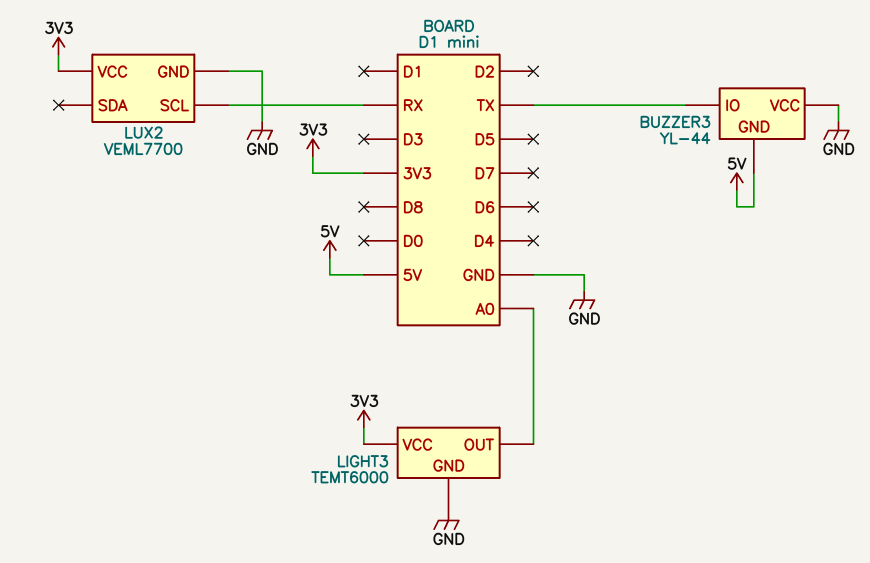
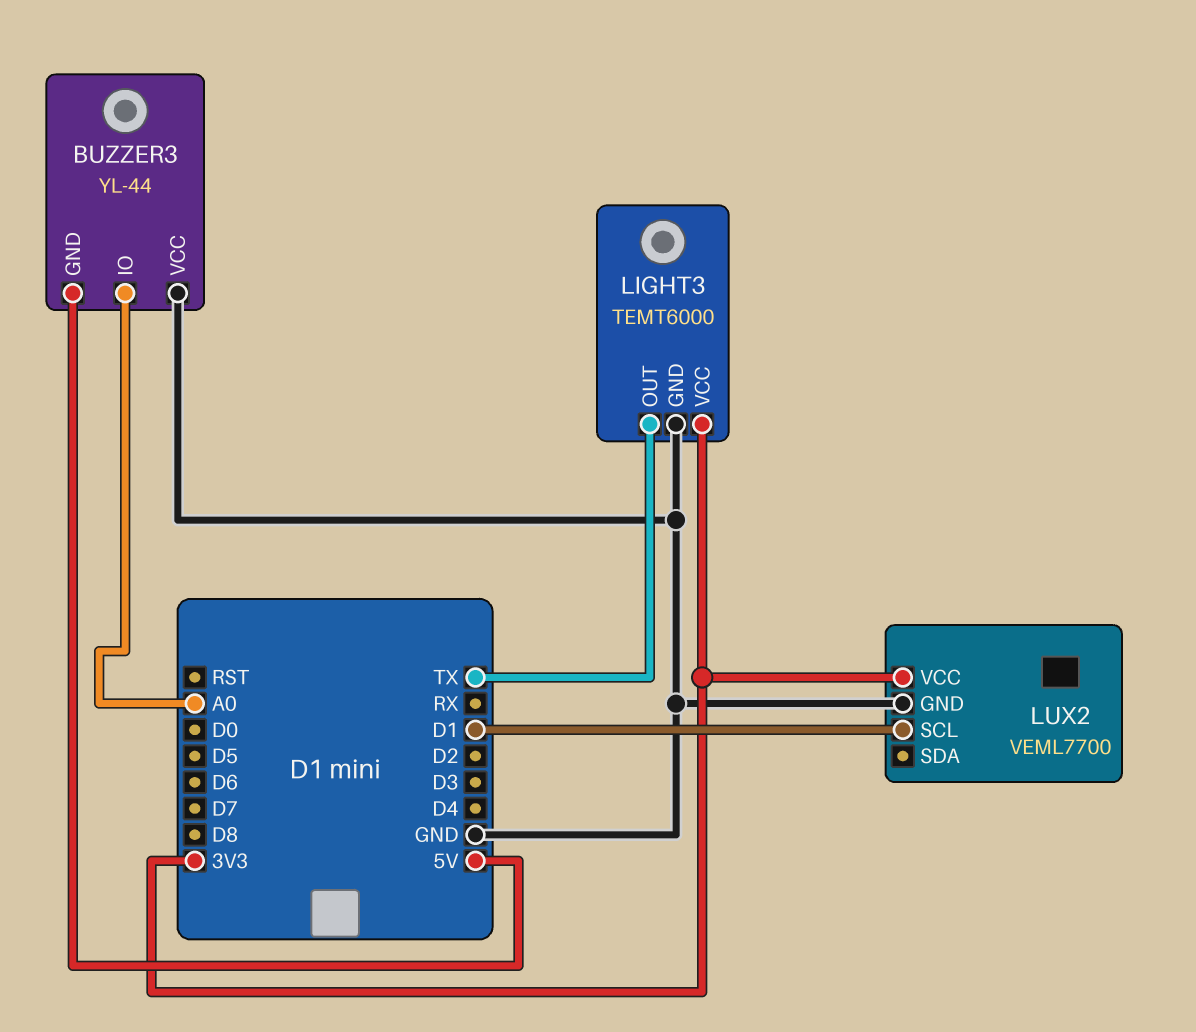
BUZZER3 pin IO: TX -> A0
LIGHT3 pin OUT: A0 -> TX
LUX2 pin SCL: RX -> D1

